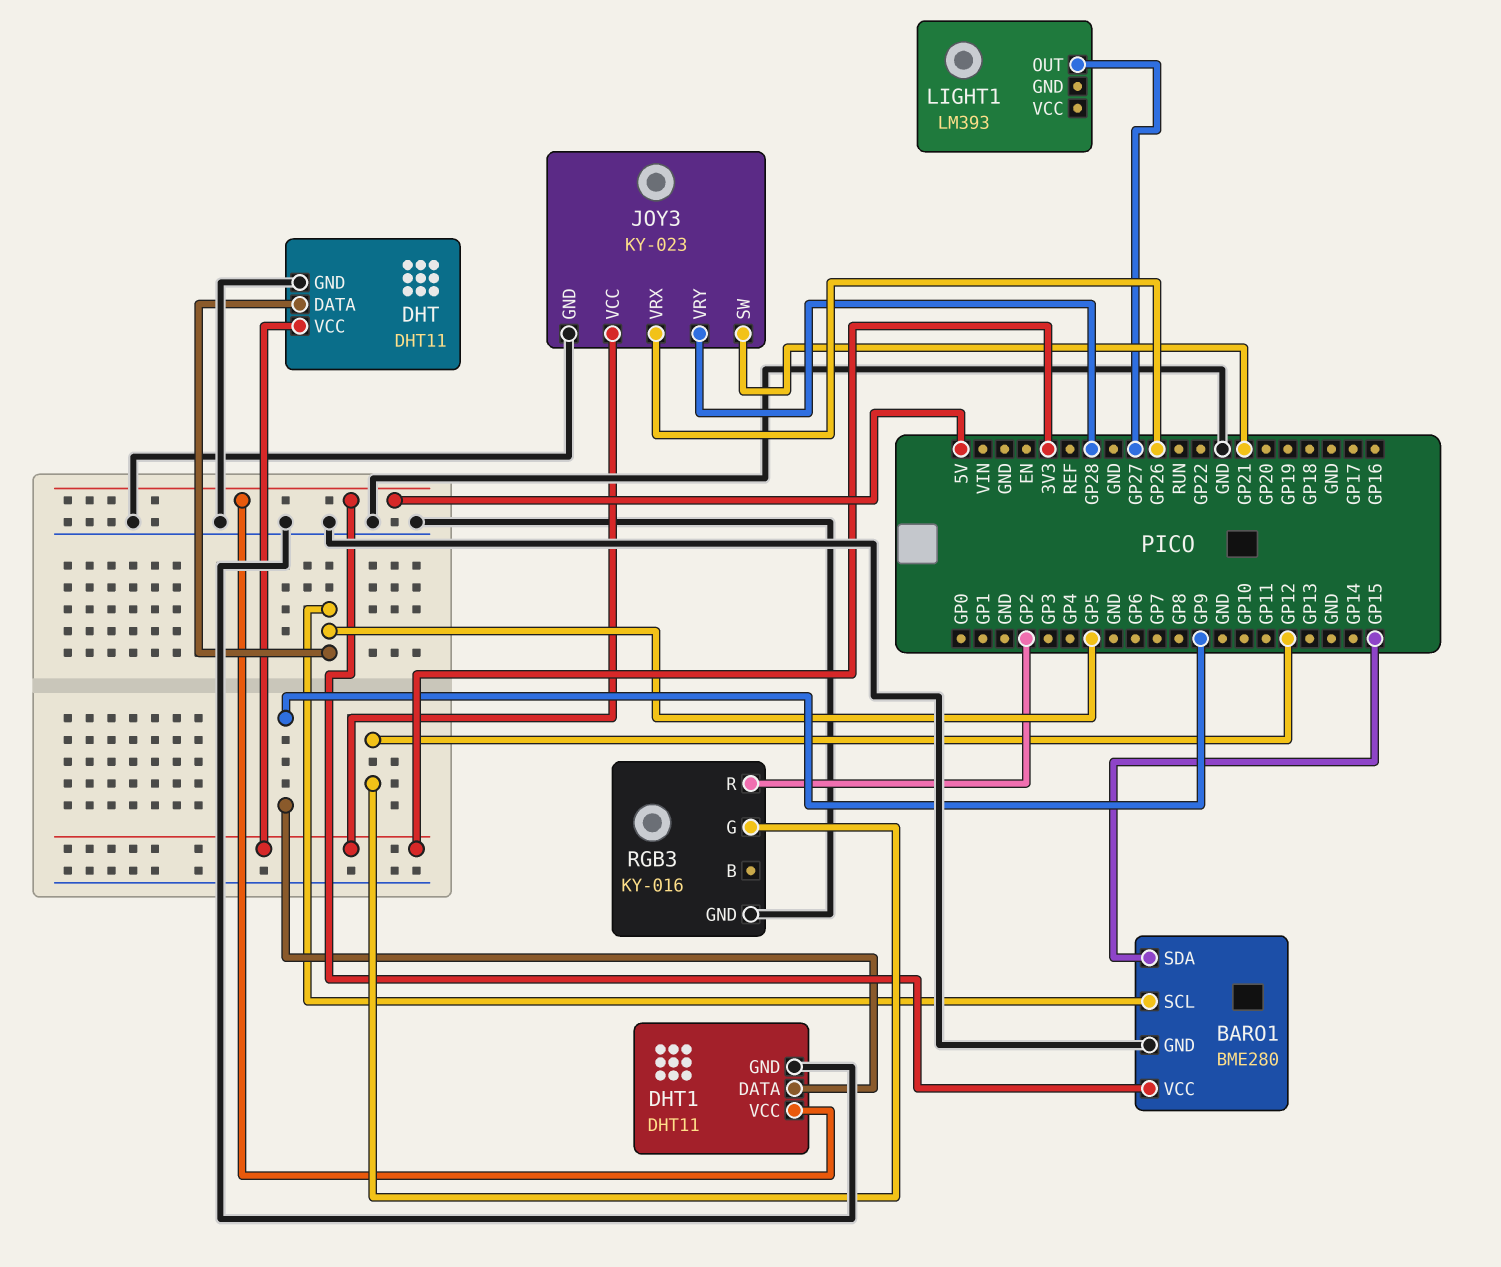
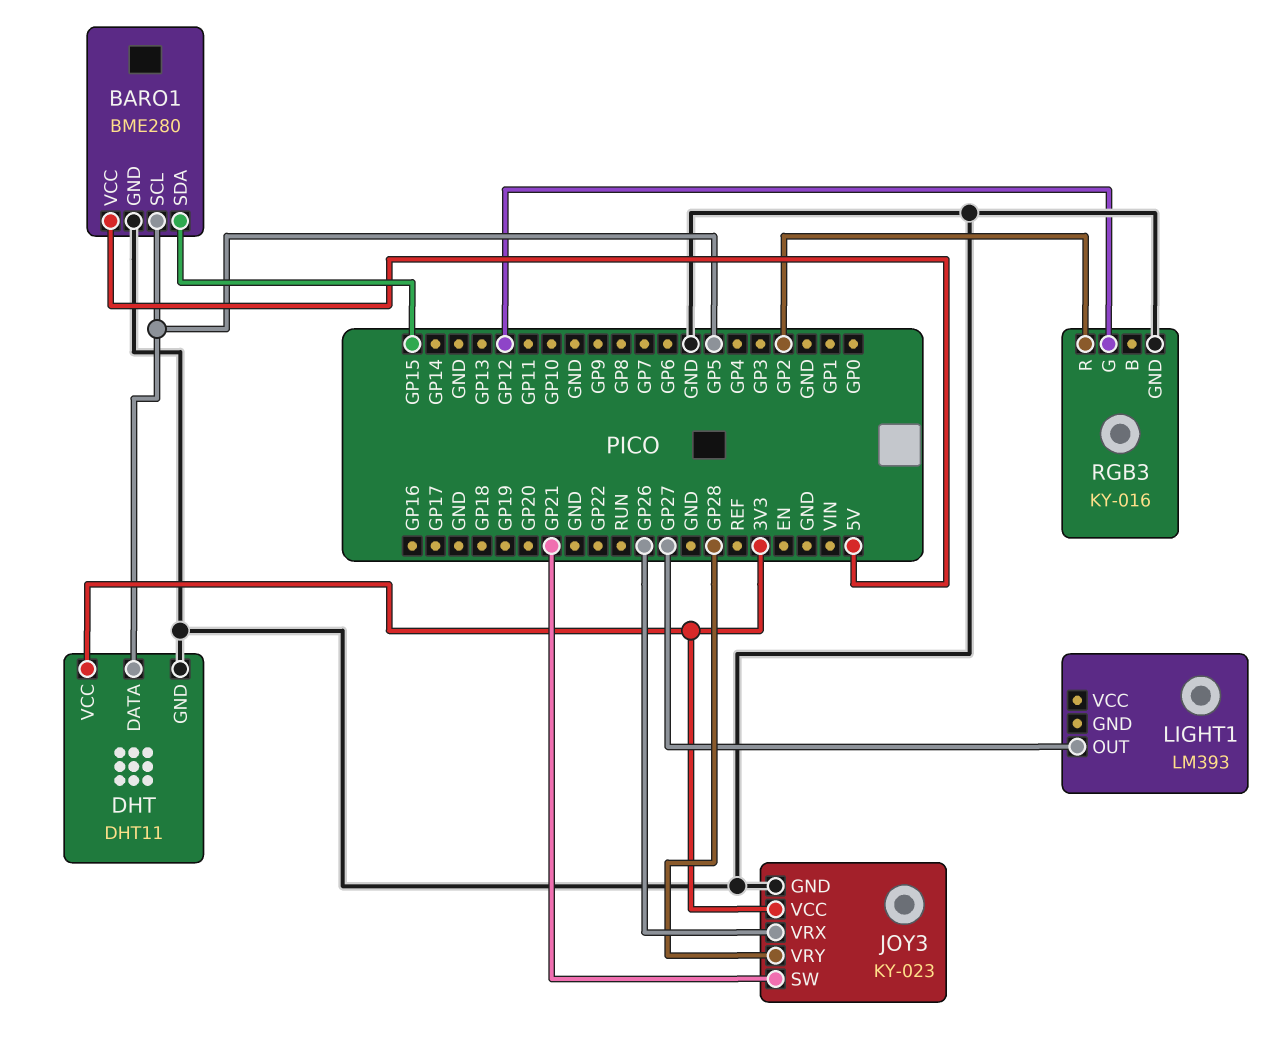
DHT1: DHT11 -> none
DHT1 pin DATA: GP9 -> none
DHT1 pin GND: GND -> none
DHT1 pin VCC: 5V -> none

